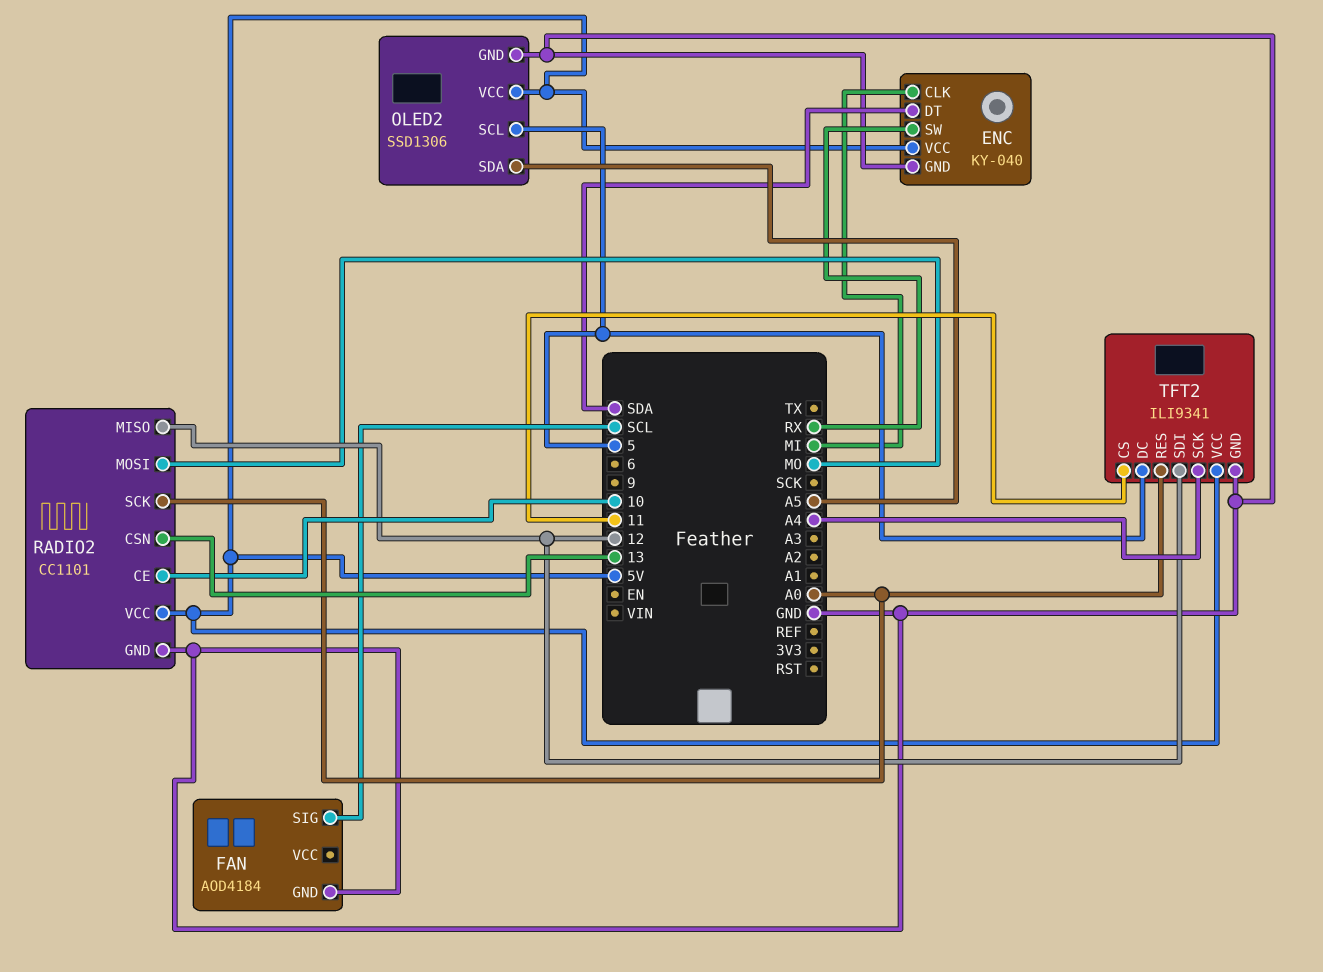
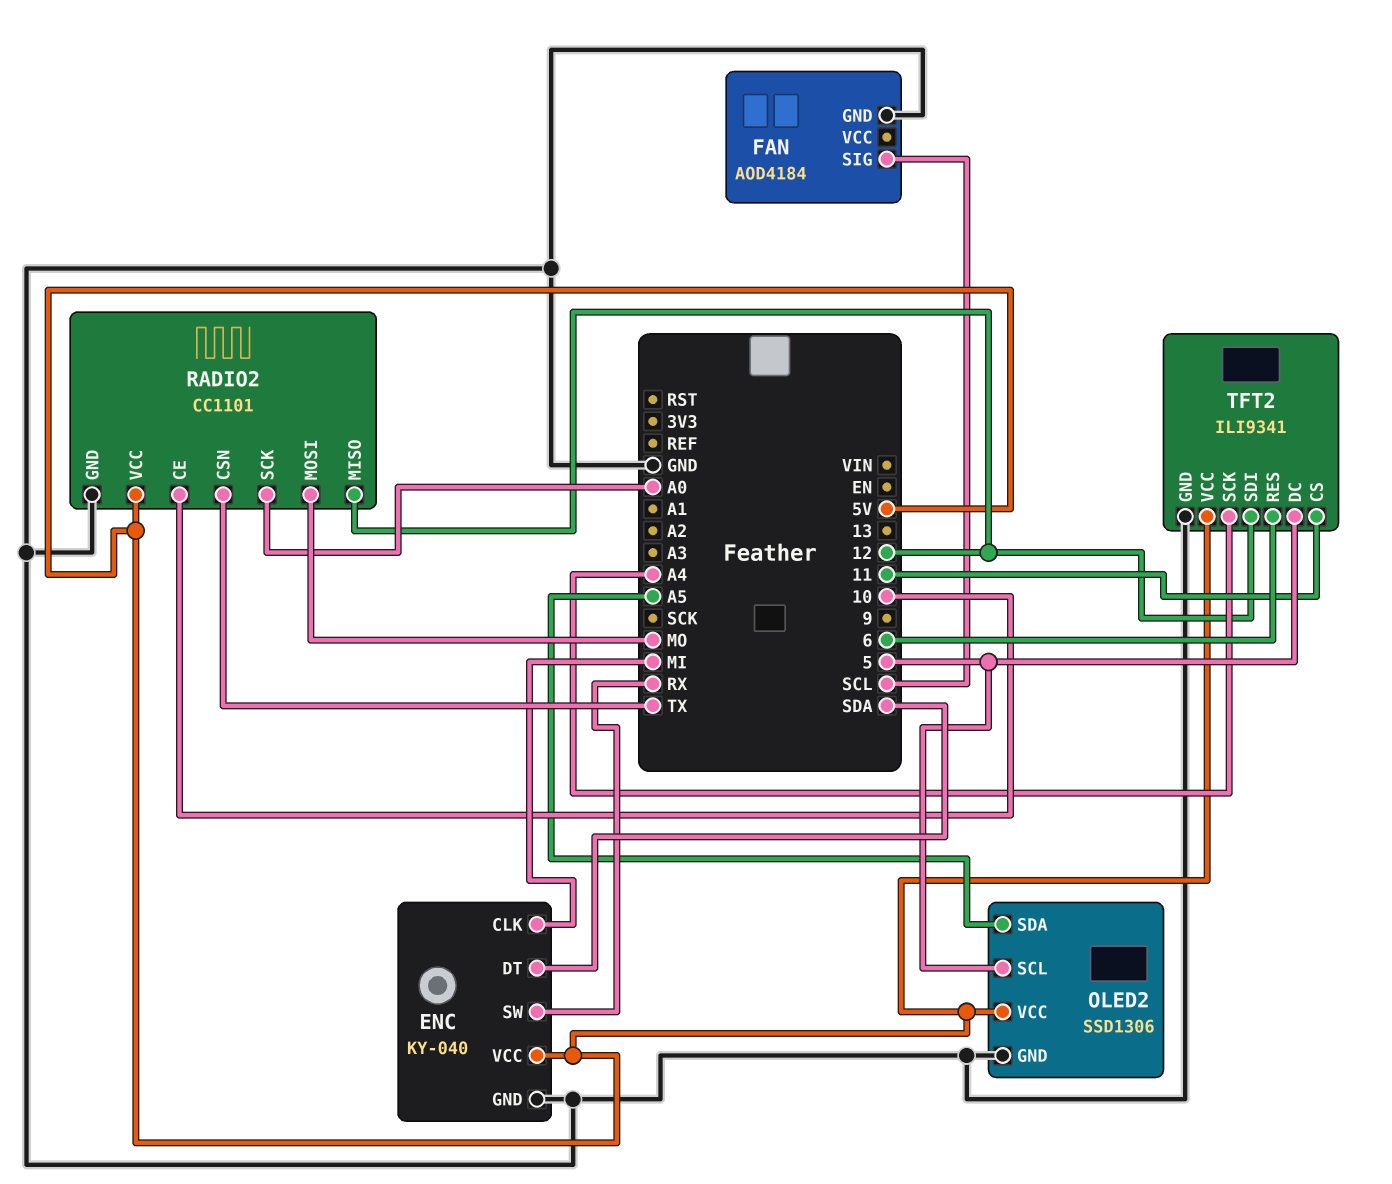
RADIO2 pin CSN: 13 -> TX
TFT2 pin RES: A0 -> 6

